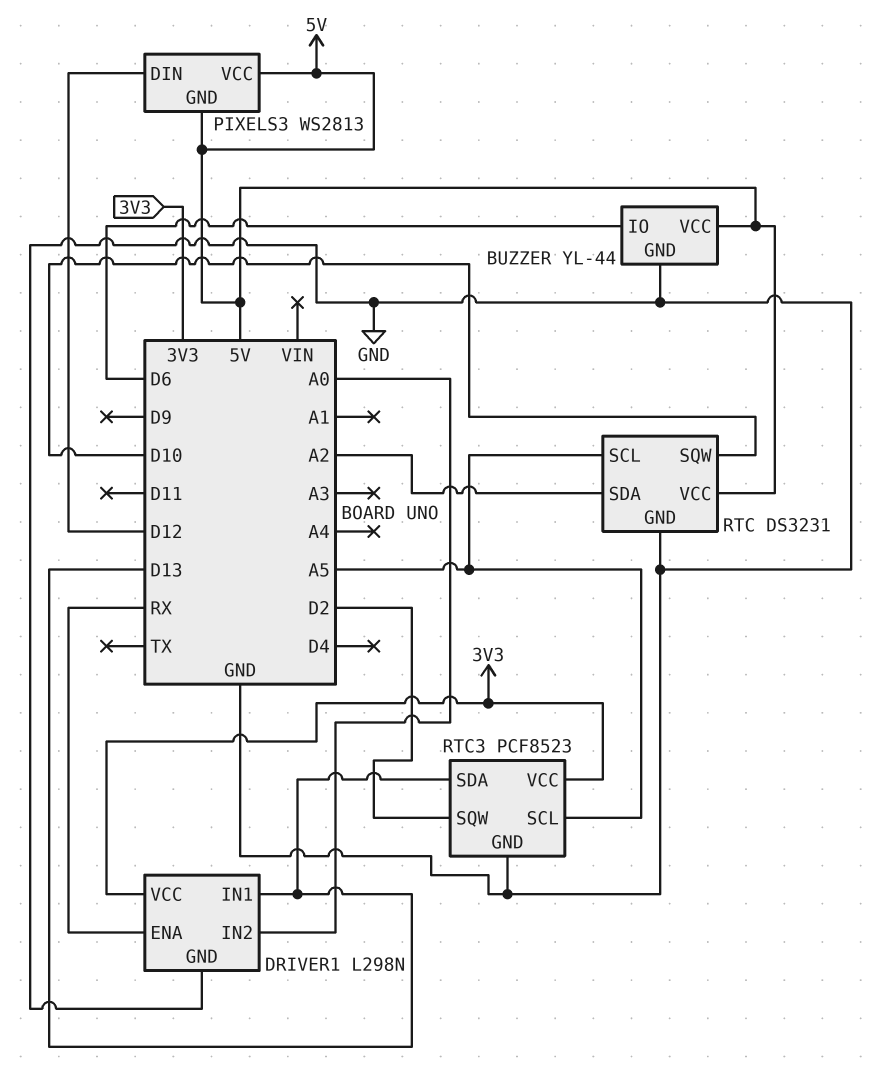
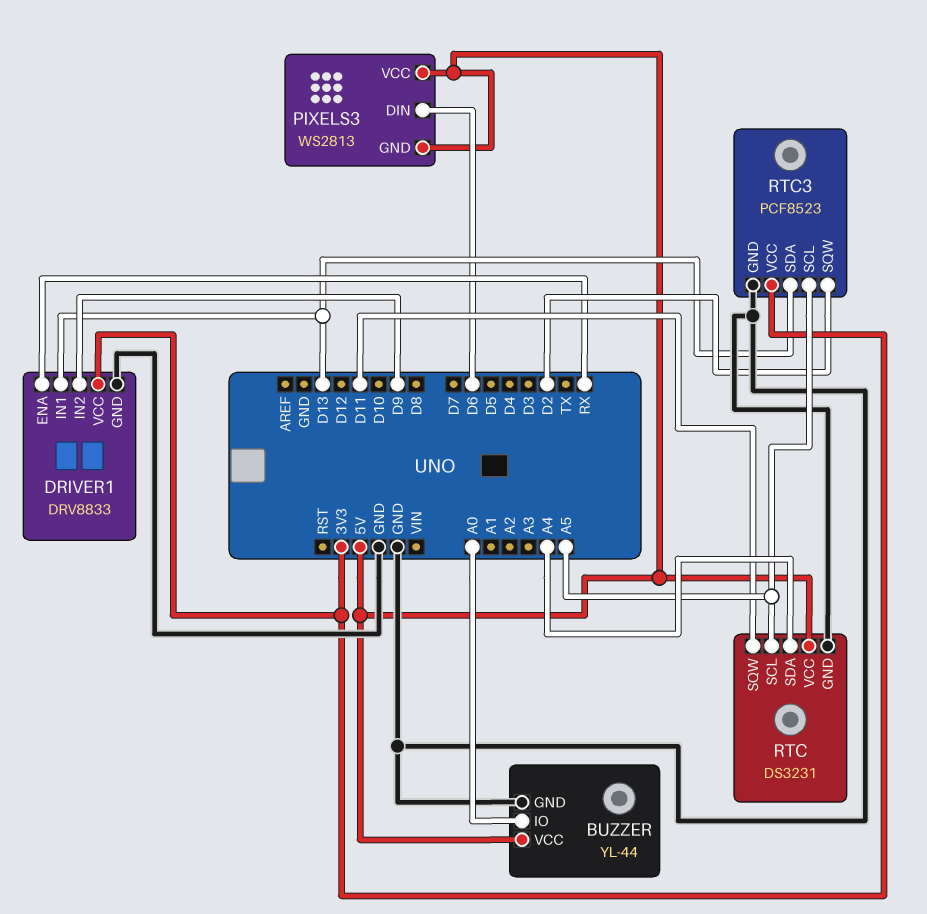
BUZZER pin IO: D6 -> A0
DRIVER1: L298N -> DRV8833
DRIVER1 pin IN2: A0 -> D9
PIXELS3 pin DIN: D12 -> D6
RTC pin SDA: A2 -> A4
RTC pin SQW: D10 -> D11

